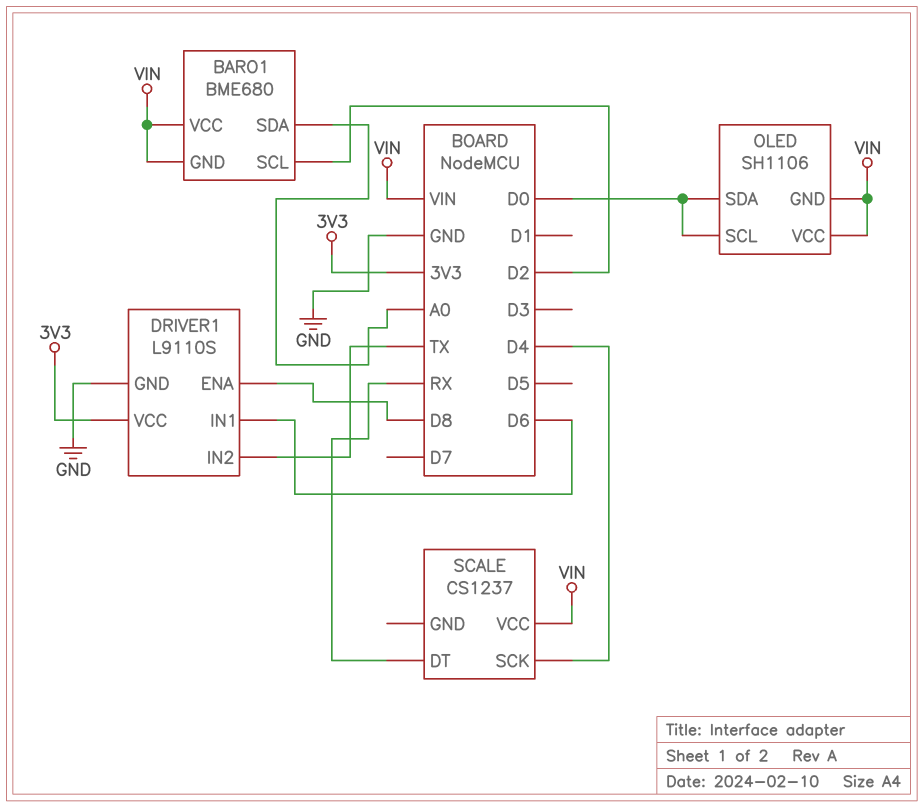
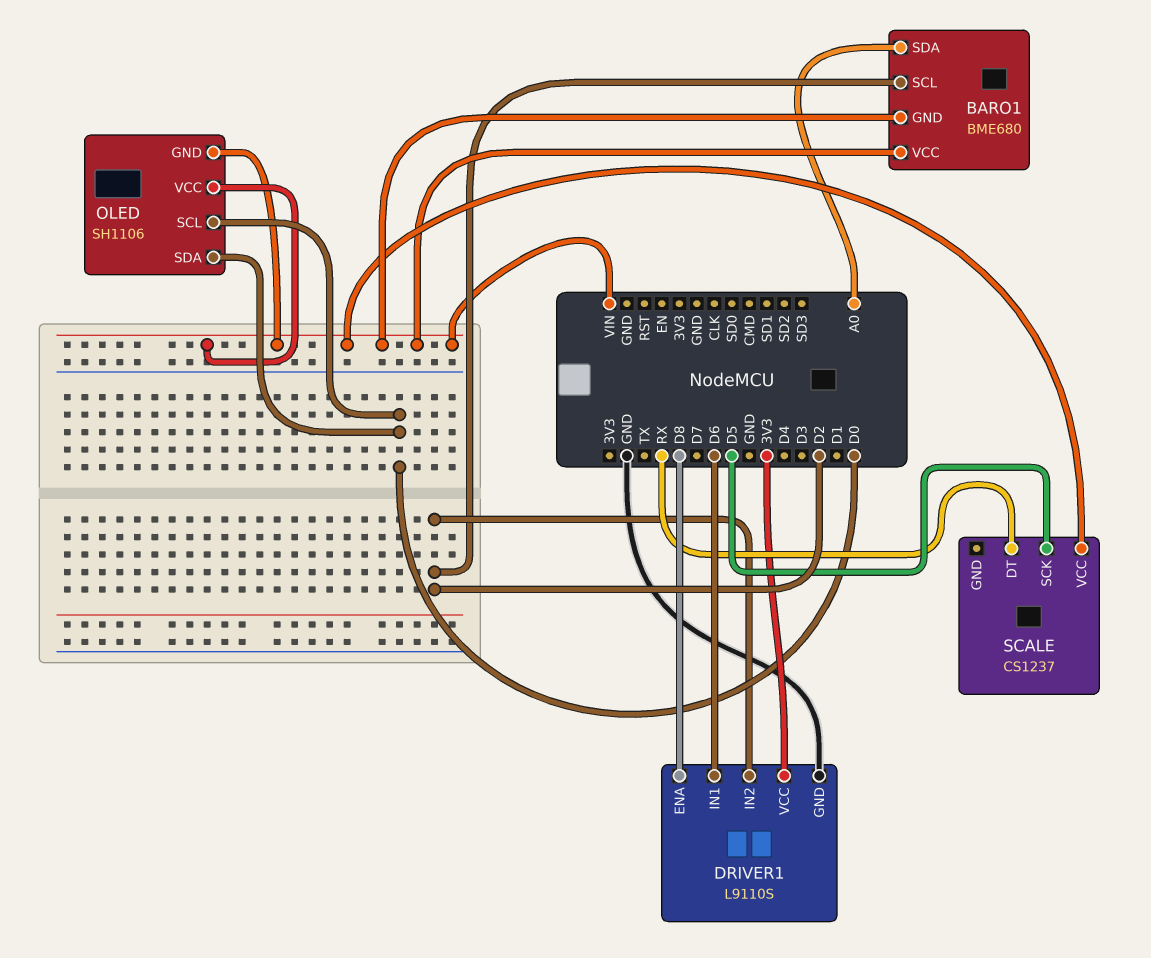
DRIVER1 pin IN2: TX -> D2
SCALE pin SCK: D4 -> D5

